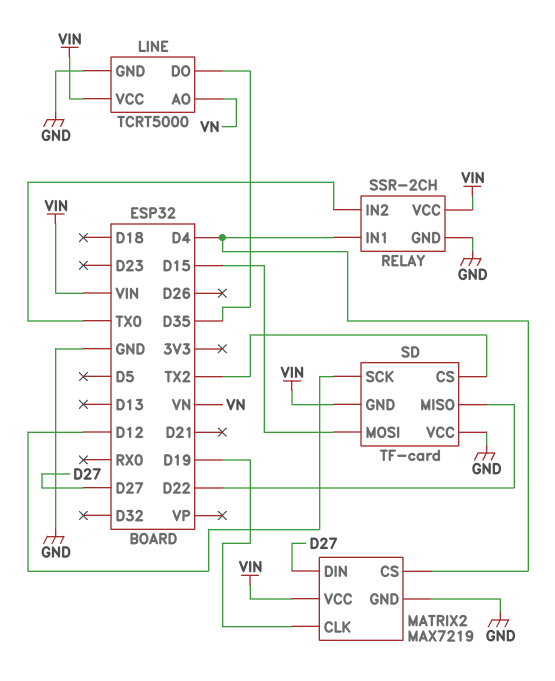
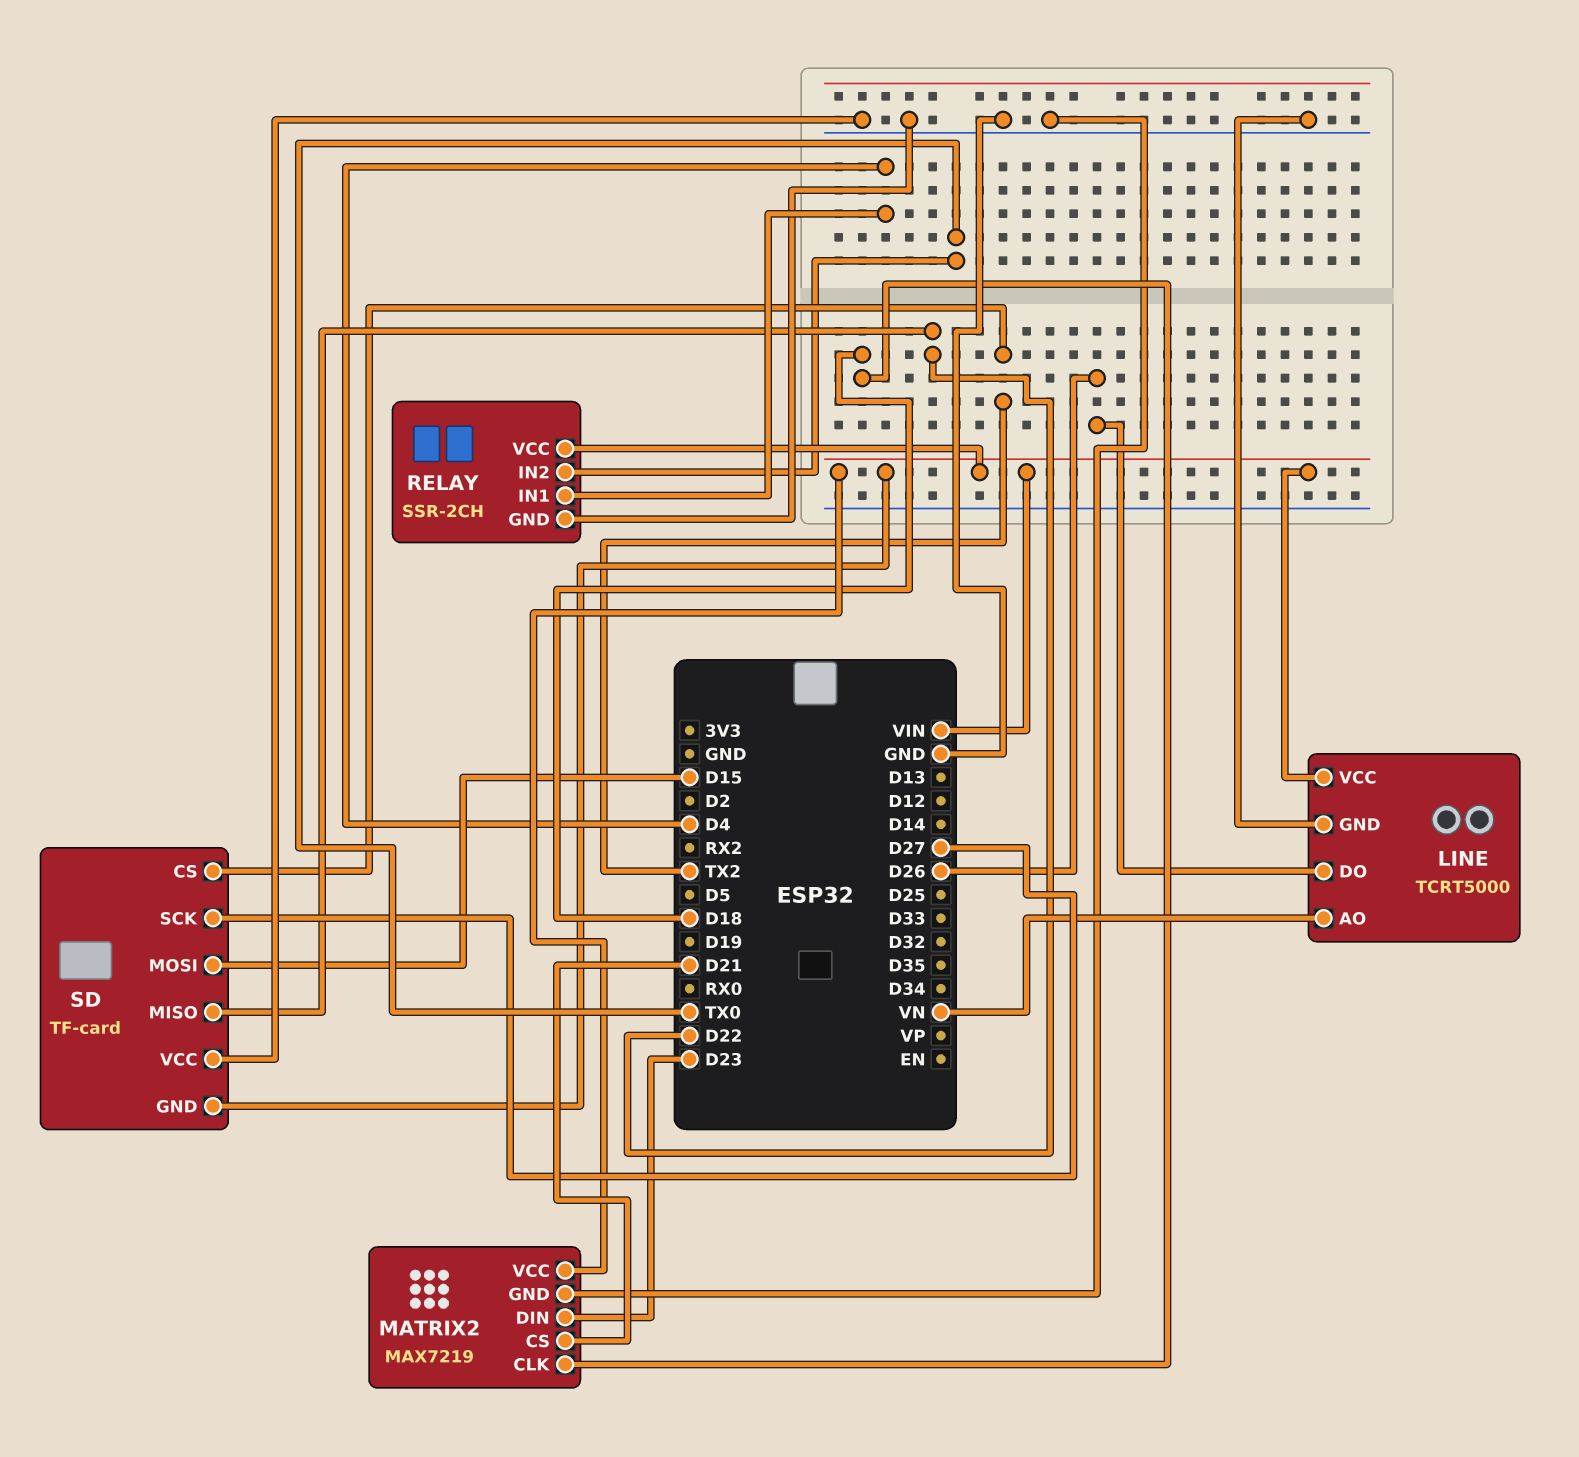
LINE pin DO: D35 -> D26
MATRIX2 pin CLK: D19 -> D18
MATRIX2 pin CS: D4 -> D21
MATRIX2 pin DIN: D27 -> D23
SD pin SCK: D12 -> D27

